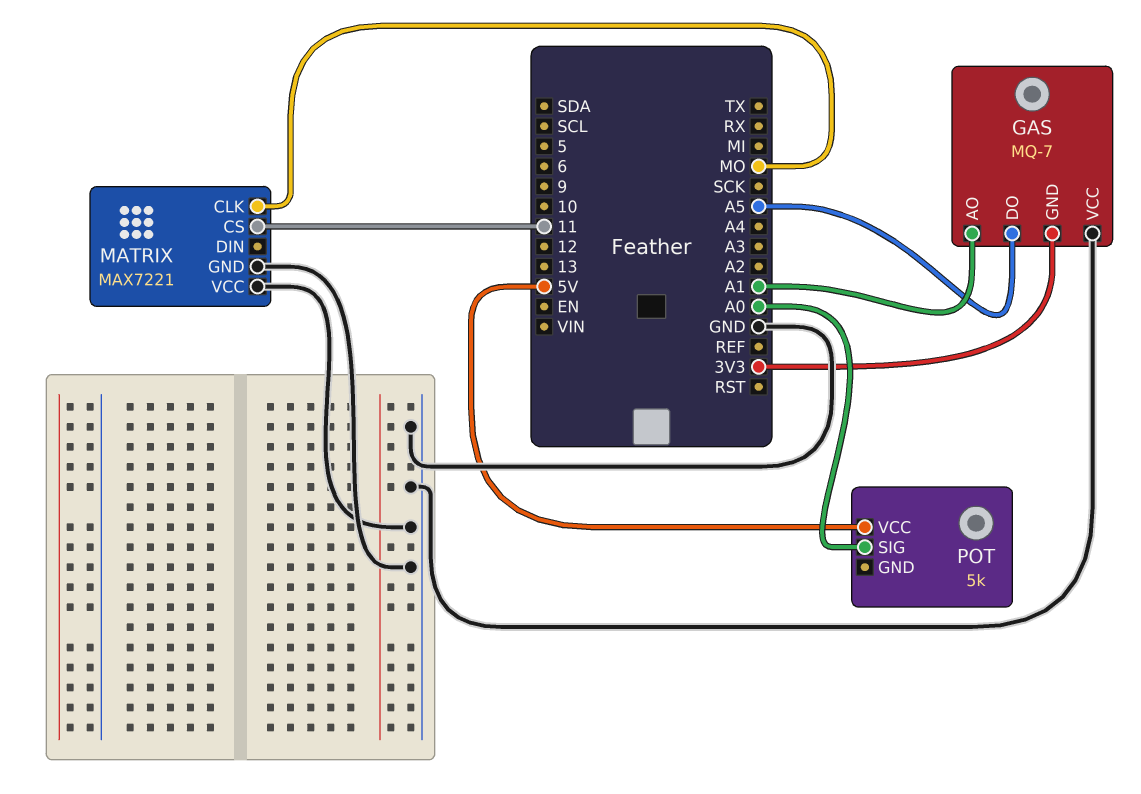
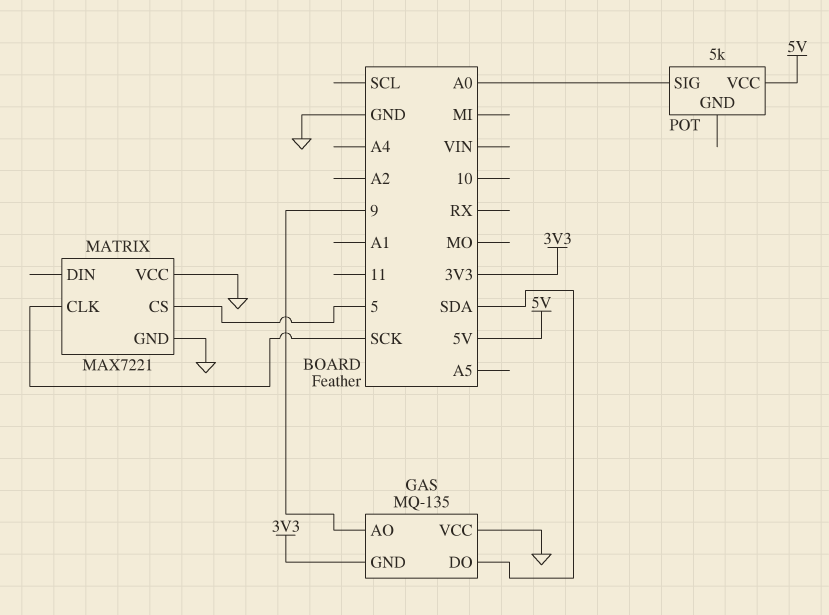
GAS: MQ-7 -> MQ-135
GAS pin AO: A1 -> 9
GAS pin DO: A5 -> SDA
MATRIX pin CLK: MO -> SCK
MATRIX pin CS: 11 -> 5

